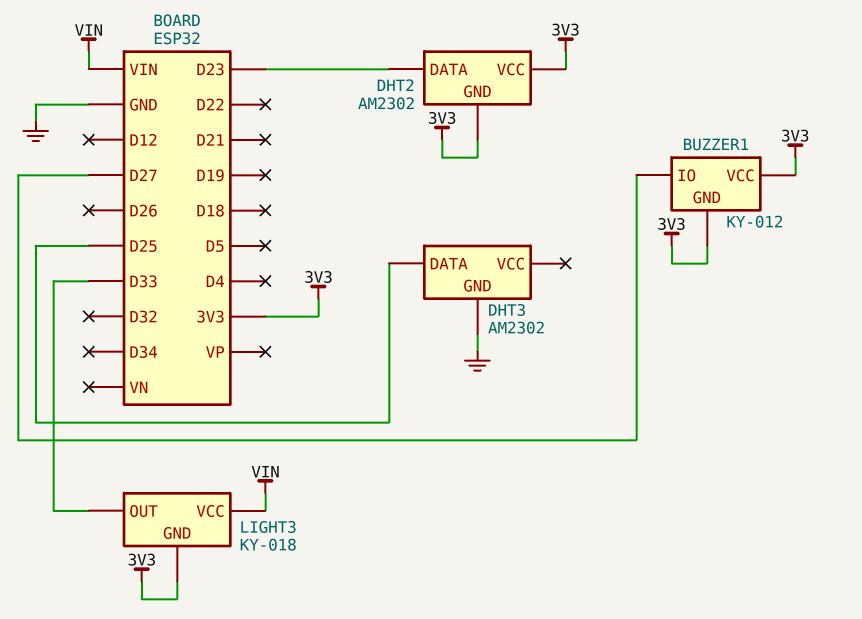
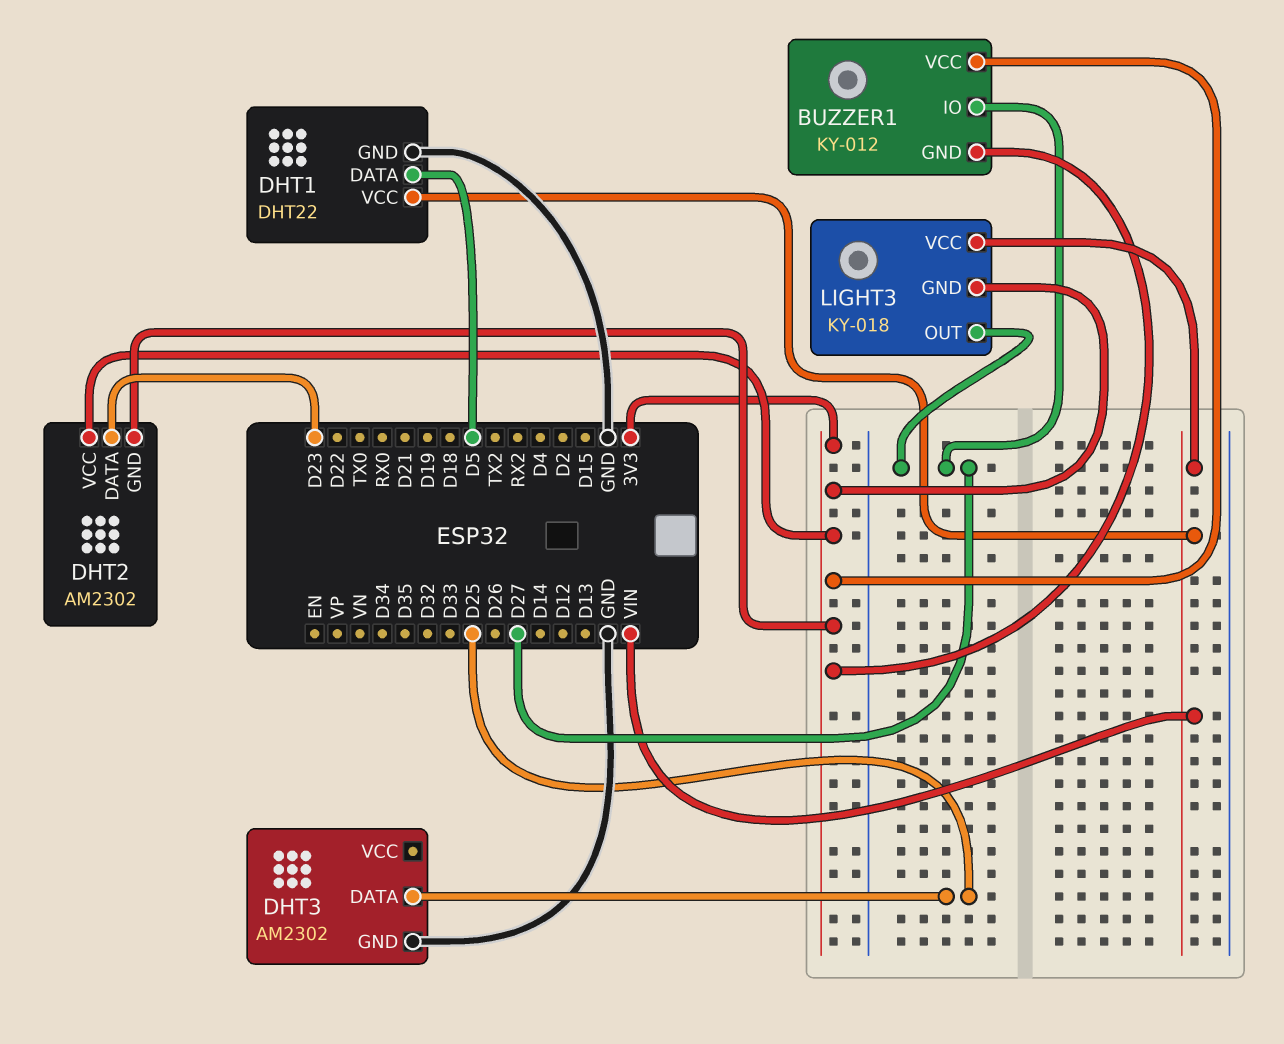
DHT1: none -> DHT22
DHT1 pin DATA: none -> D5
DHT1 pin GND: none -> GND
DHT1 pin VCC: none -> VIN
LIGHT3 pin OUT: D33 -> D27

